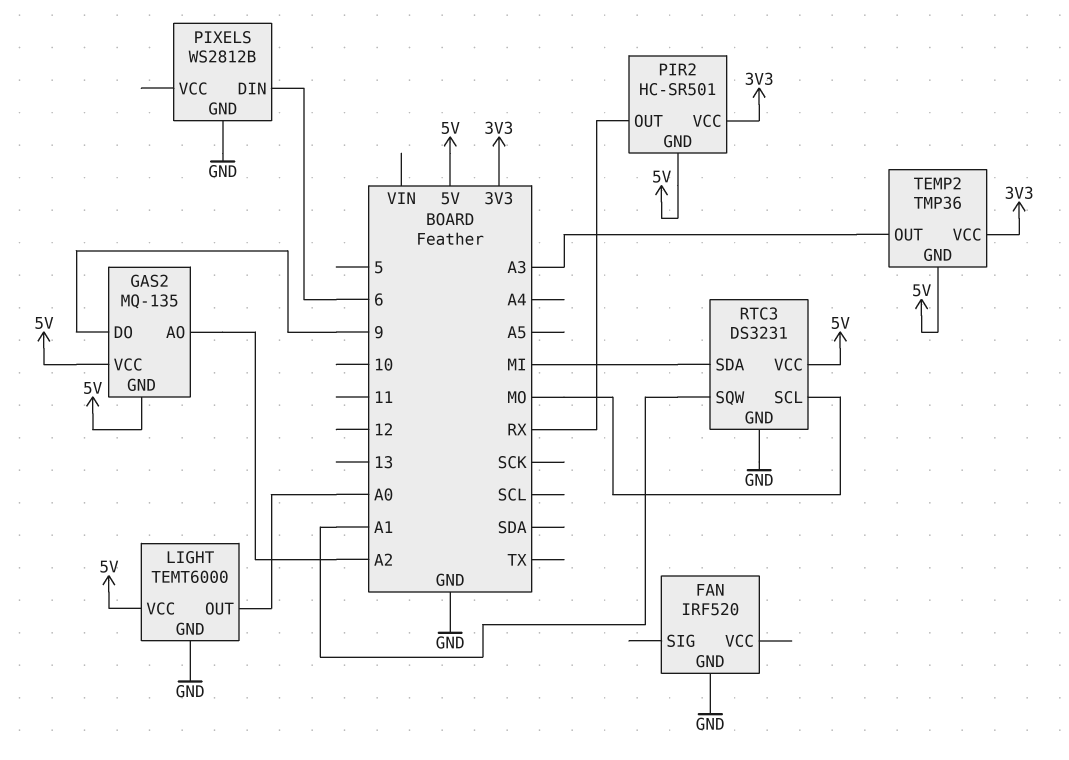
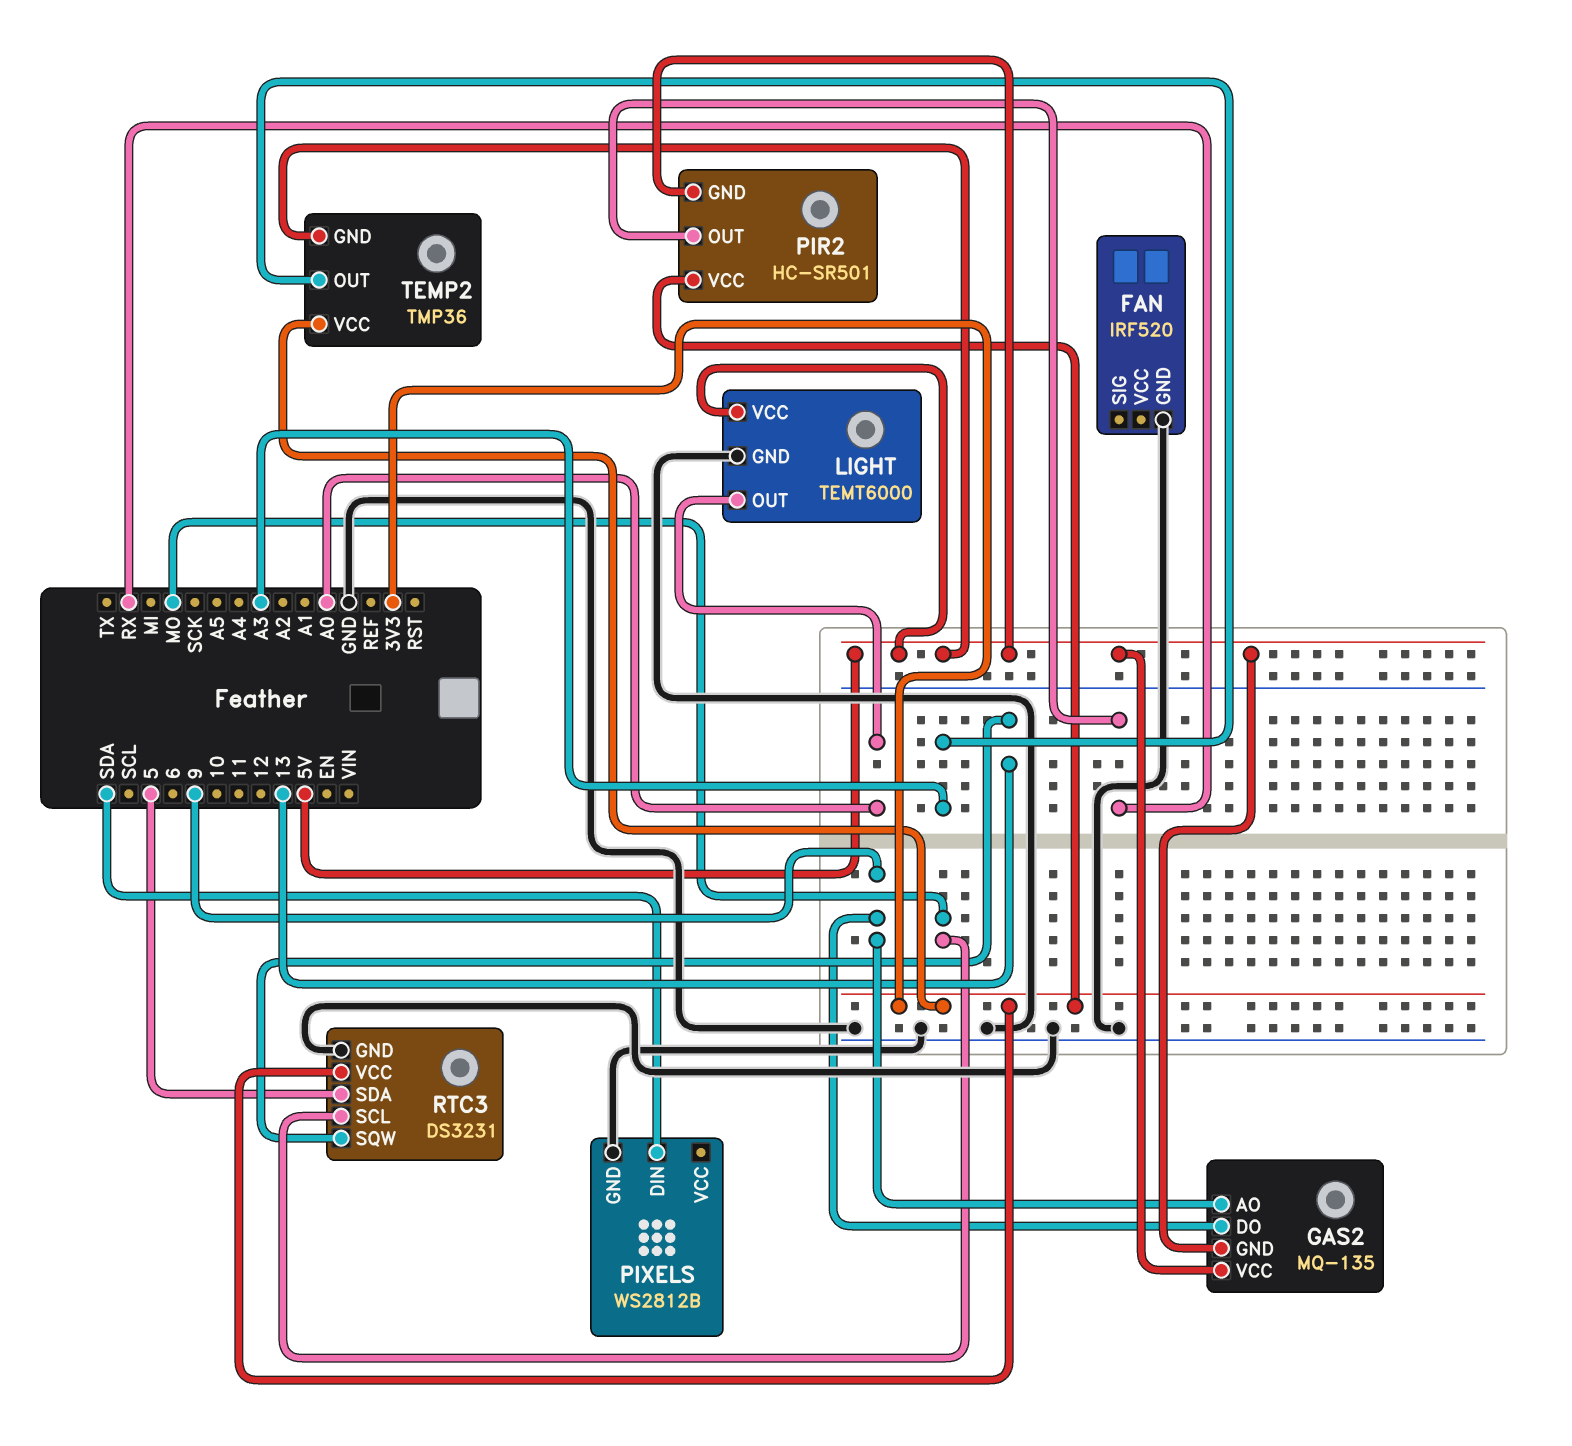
GAS2 pin AO: A2 -> 9
PIXELS pin DIN: 6 -> SDA
RTC3 pin SDA: MI -> 5
RTC3 pin SQW: A1 -> 13
RTC3 pin VCC: 5V -> 3V3

